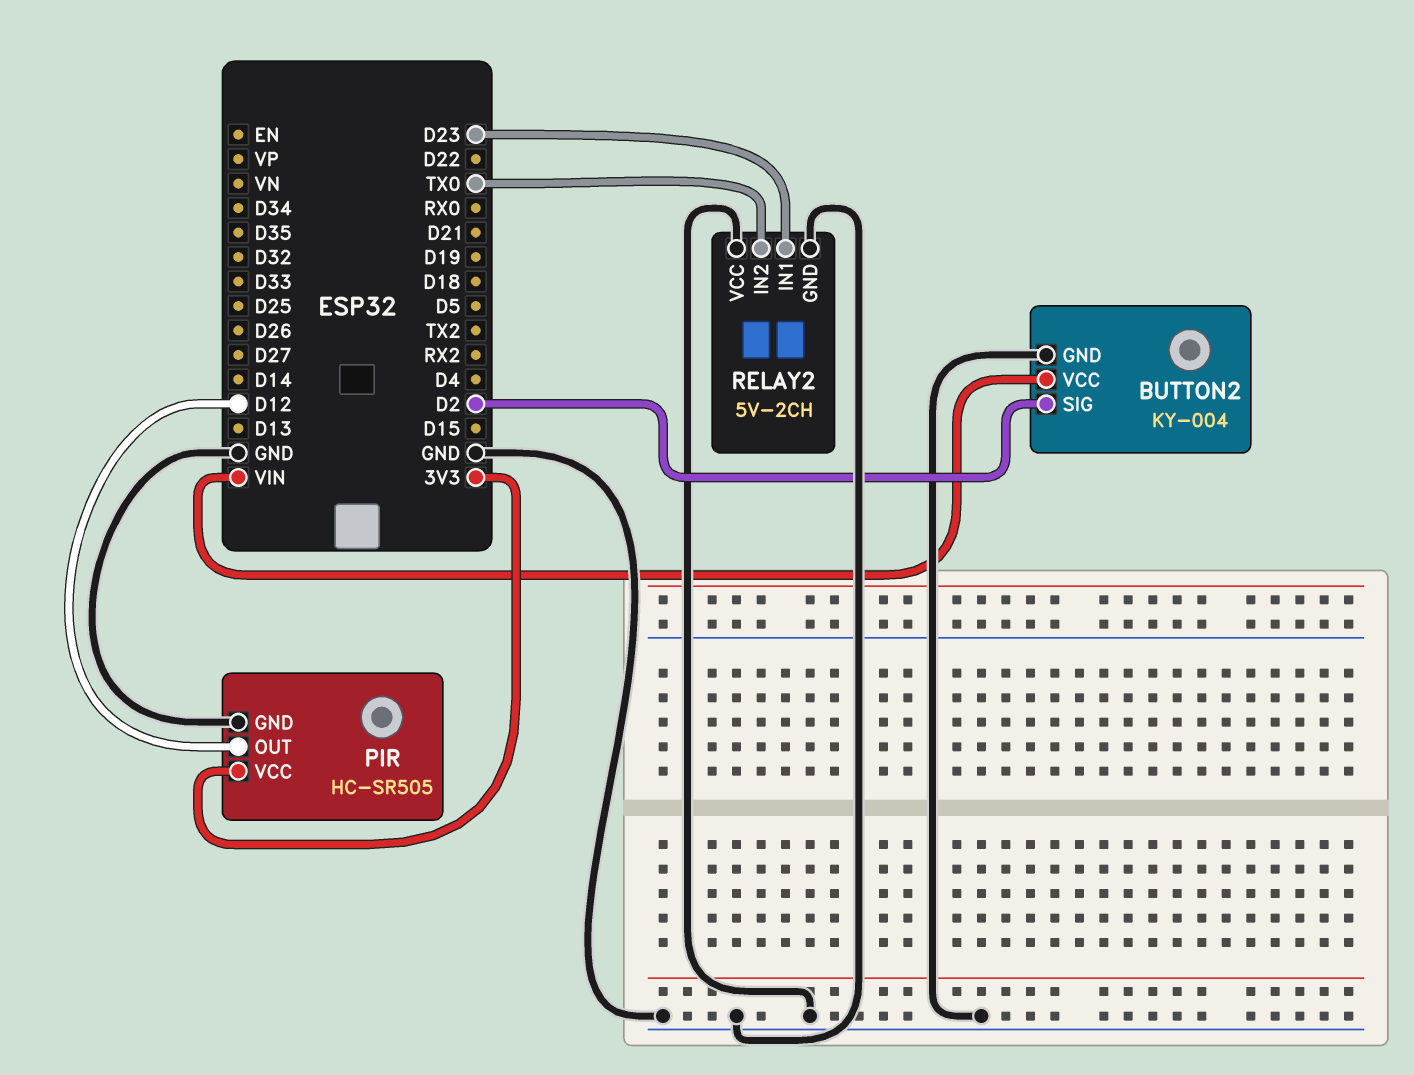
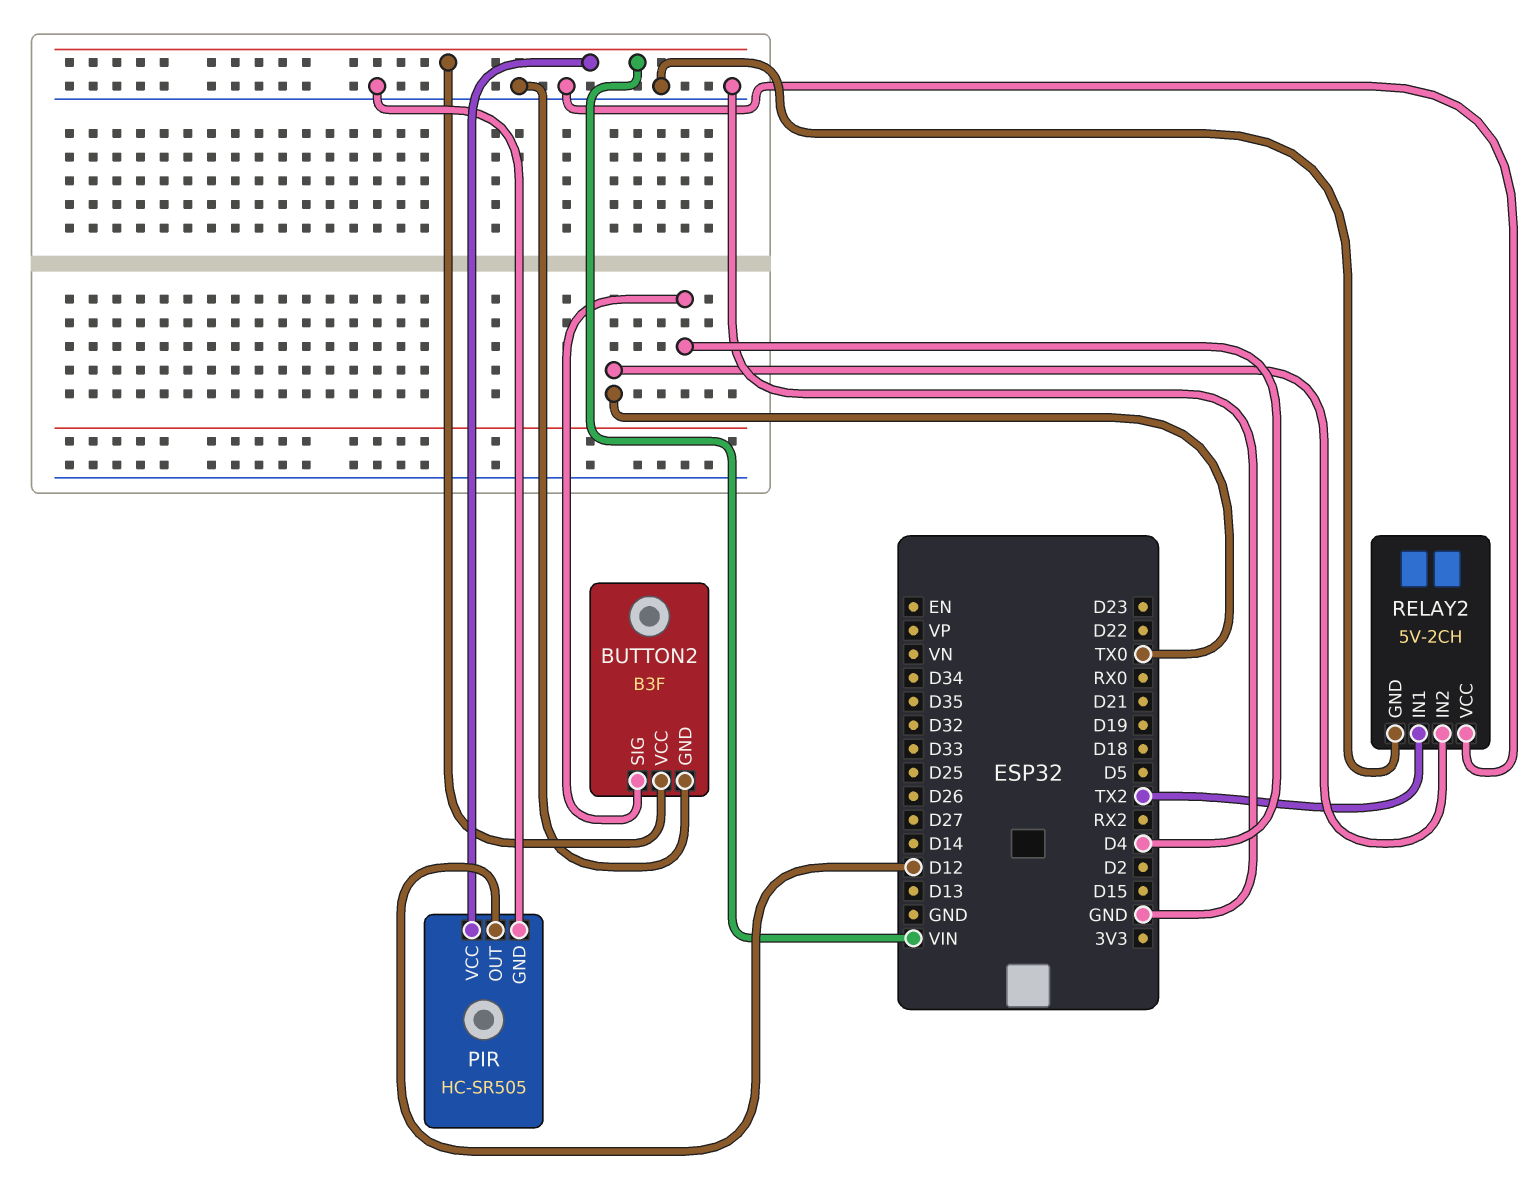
BUTTON2: KY-004 -> B3F
BUTTON2 pin SIG: D2 -> D4
PIR pin VCC: 3V3 -> VIN
RELAY2 pin IN1: D23 -> TX2

